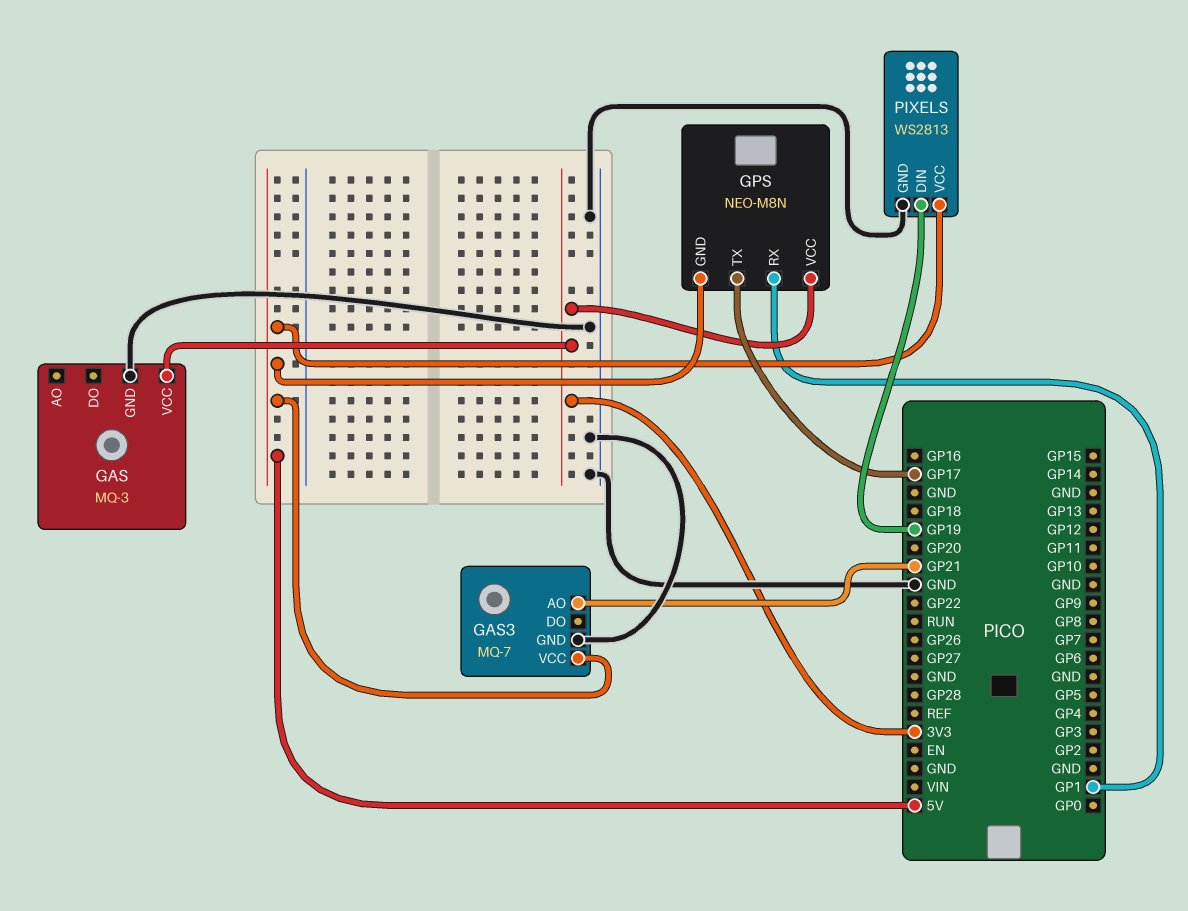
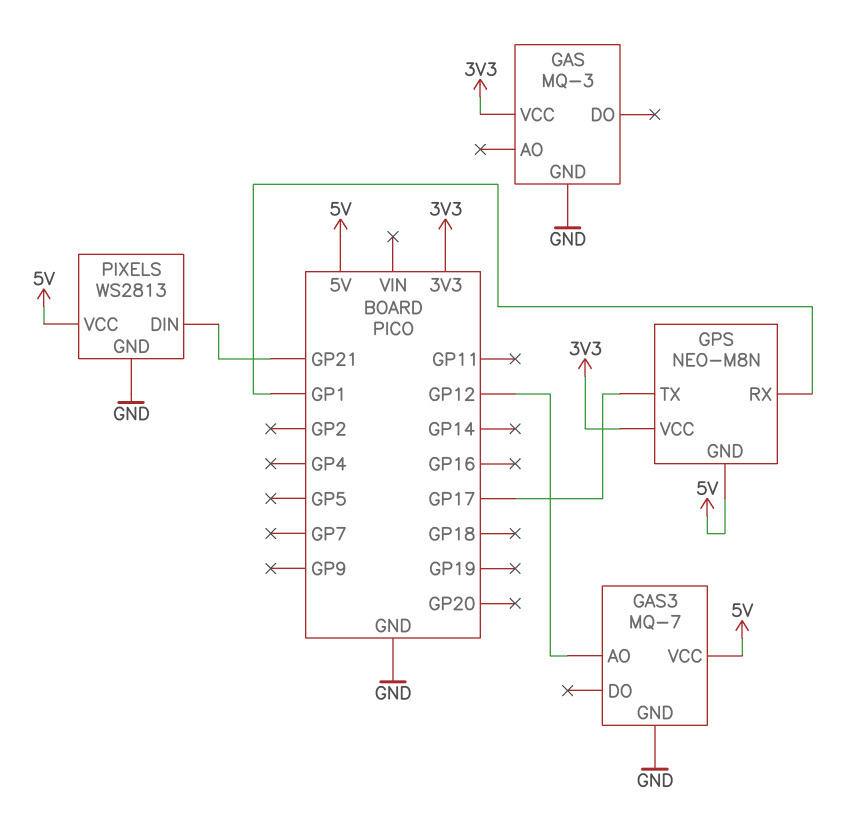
GAS3 pin AO: GP21 -> GP12
PIXELS pin DIN: GP19 -> GP21

